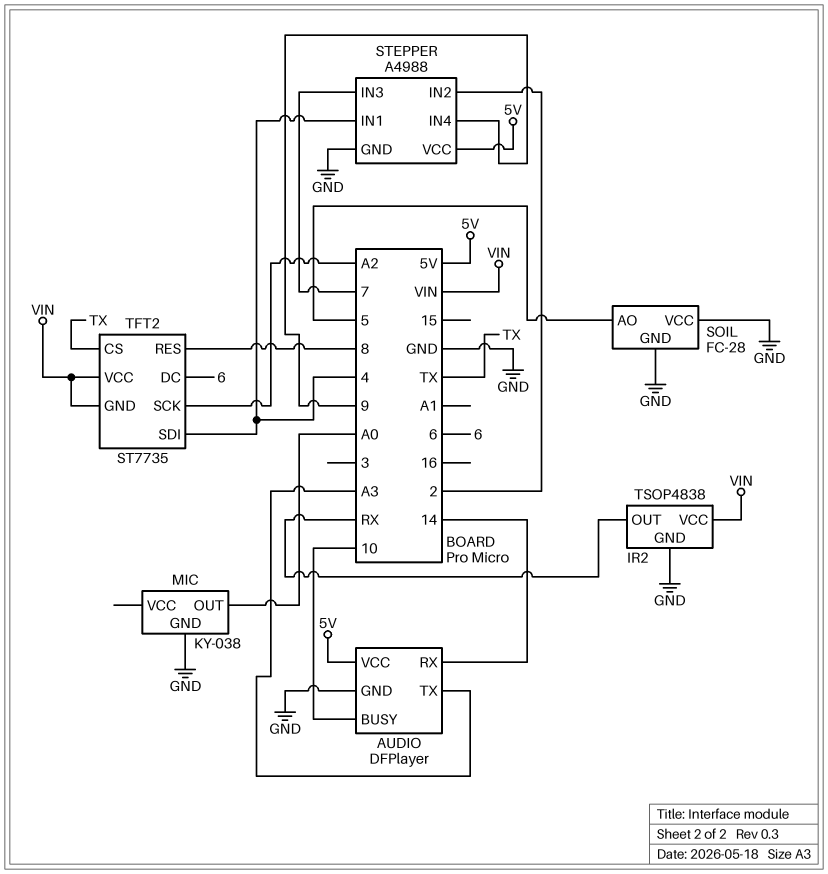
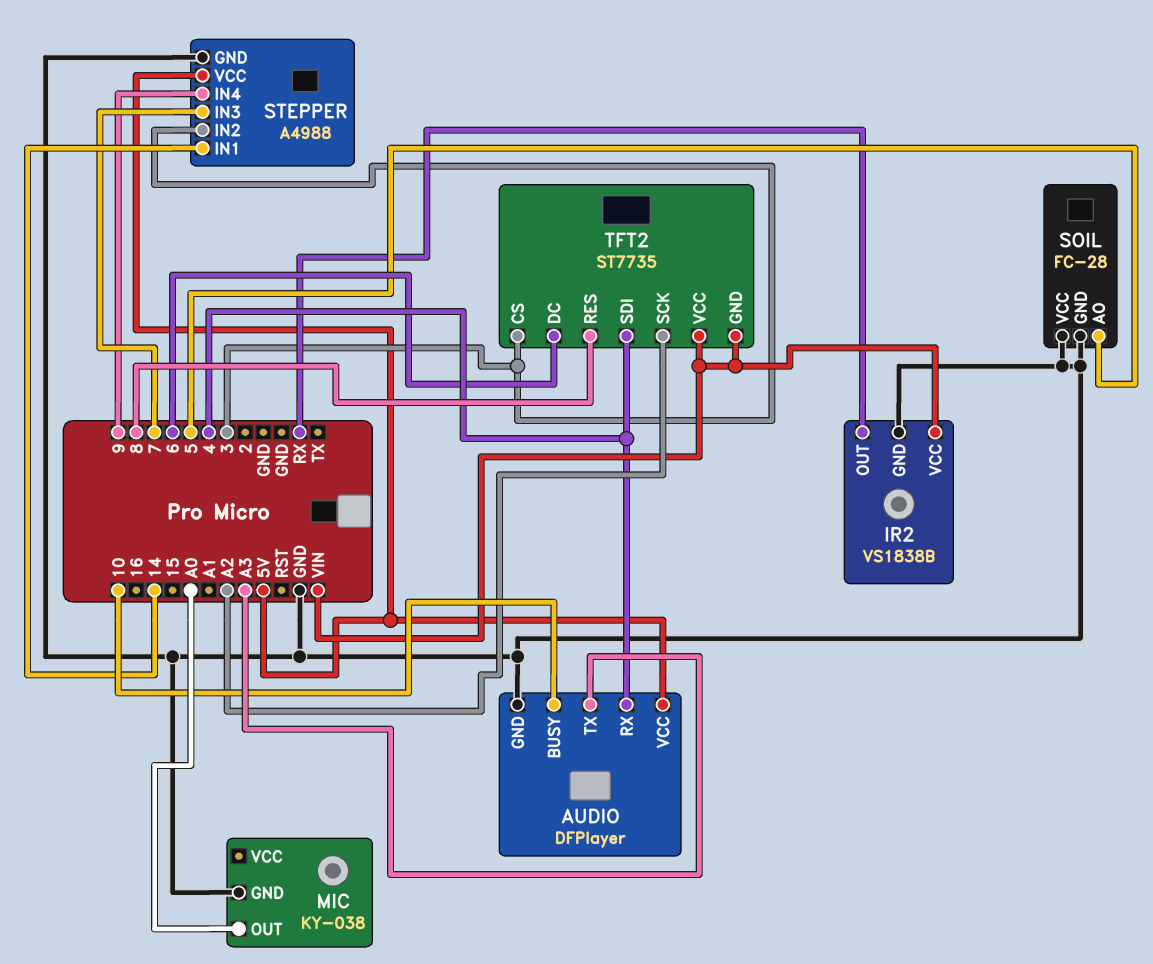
AUDIO pin RX: 14 -> 4
IR2: TSOP4838 -> VS1838B
STEPPER pin IN1: 4 -> 14
STEPPER pin IN2: 2 -> 3
TFT2 pin CS: TX -> 3

